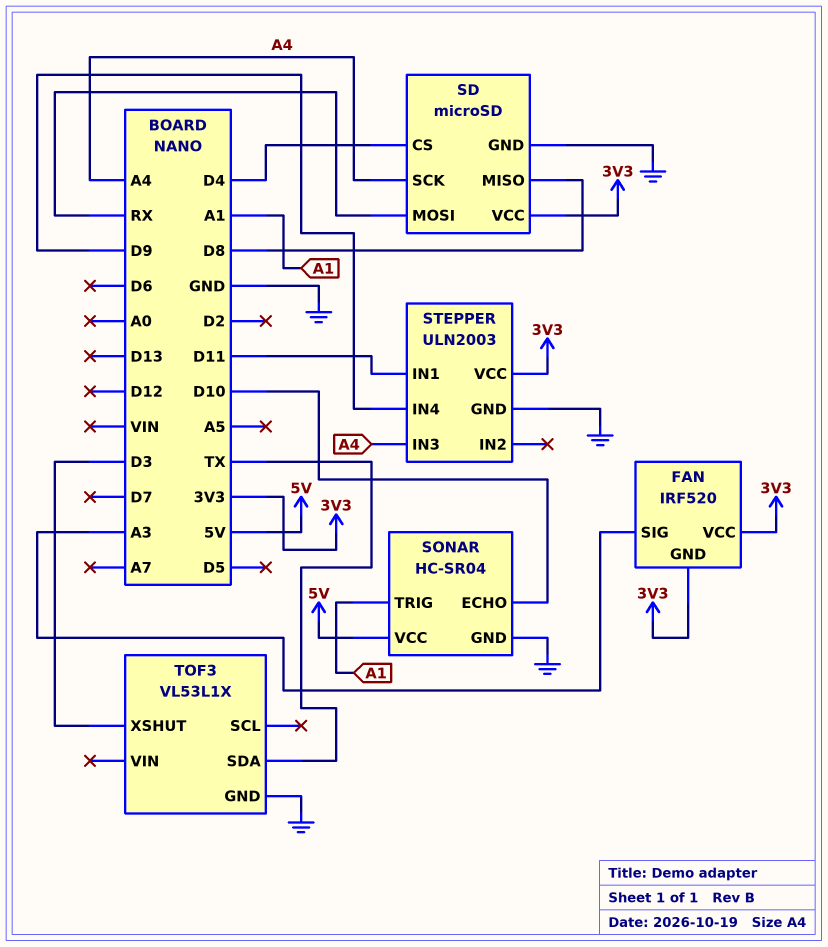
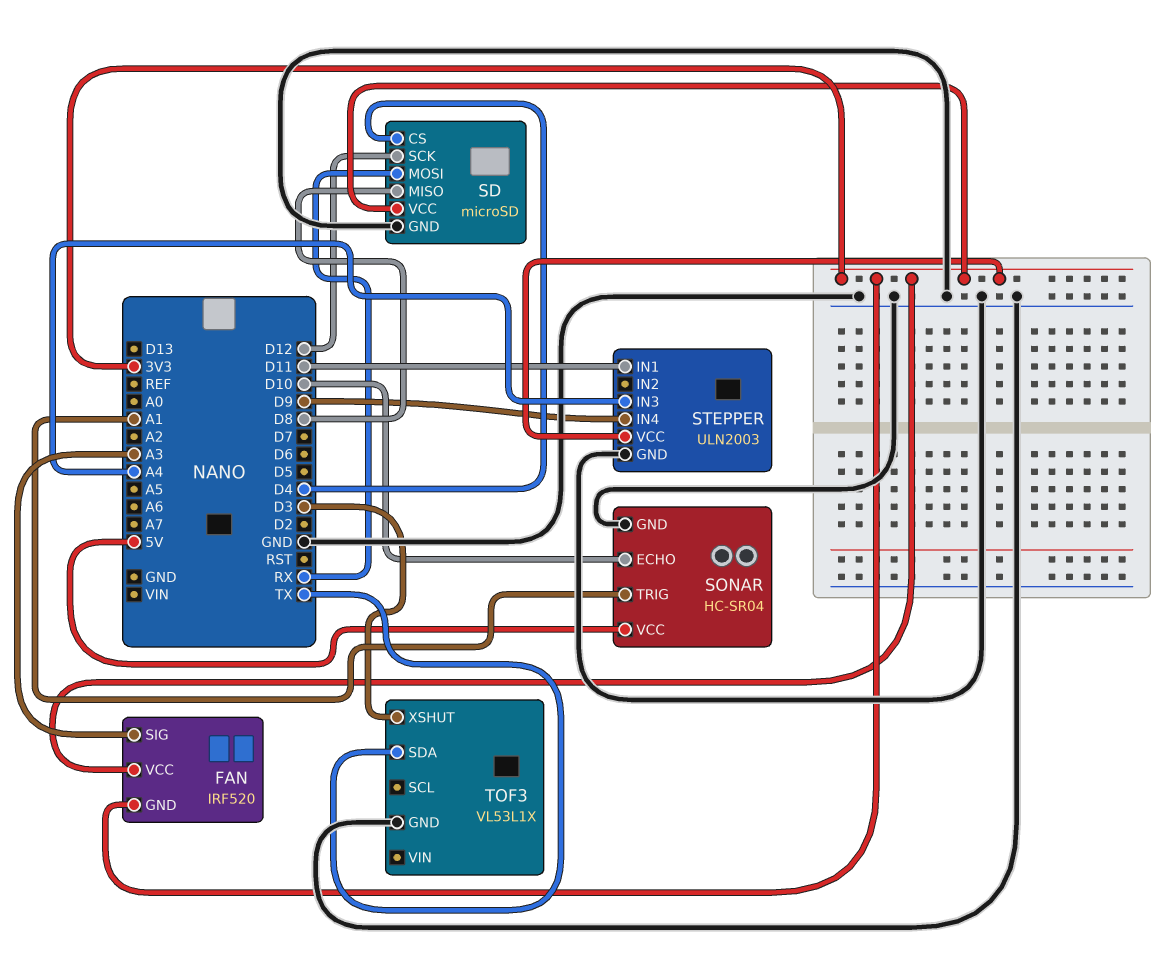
SD pin SCK: A4 -> D12

